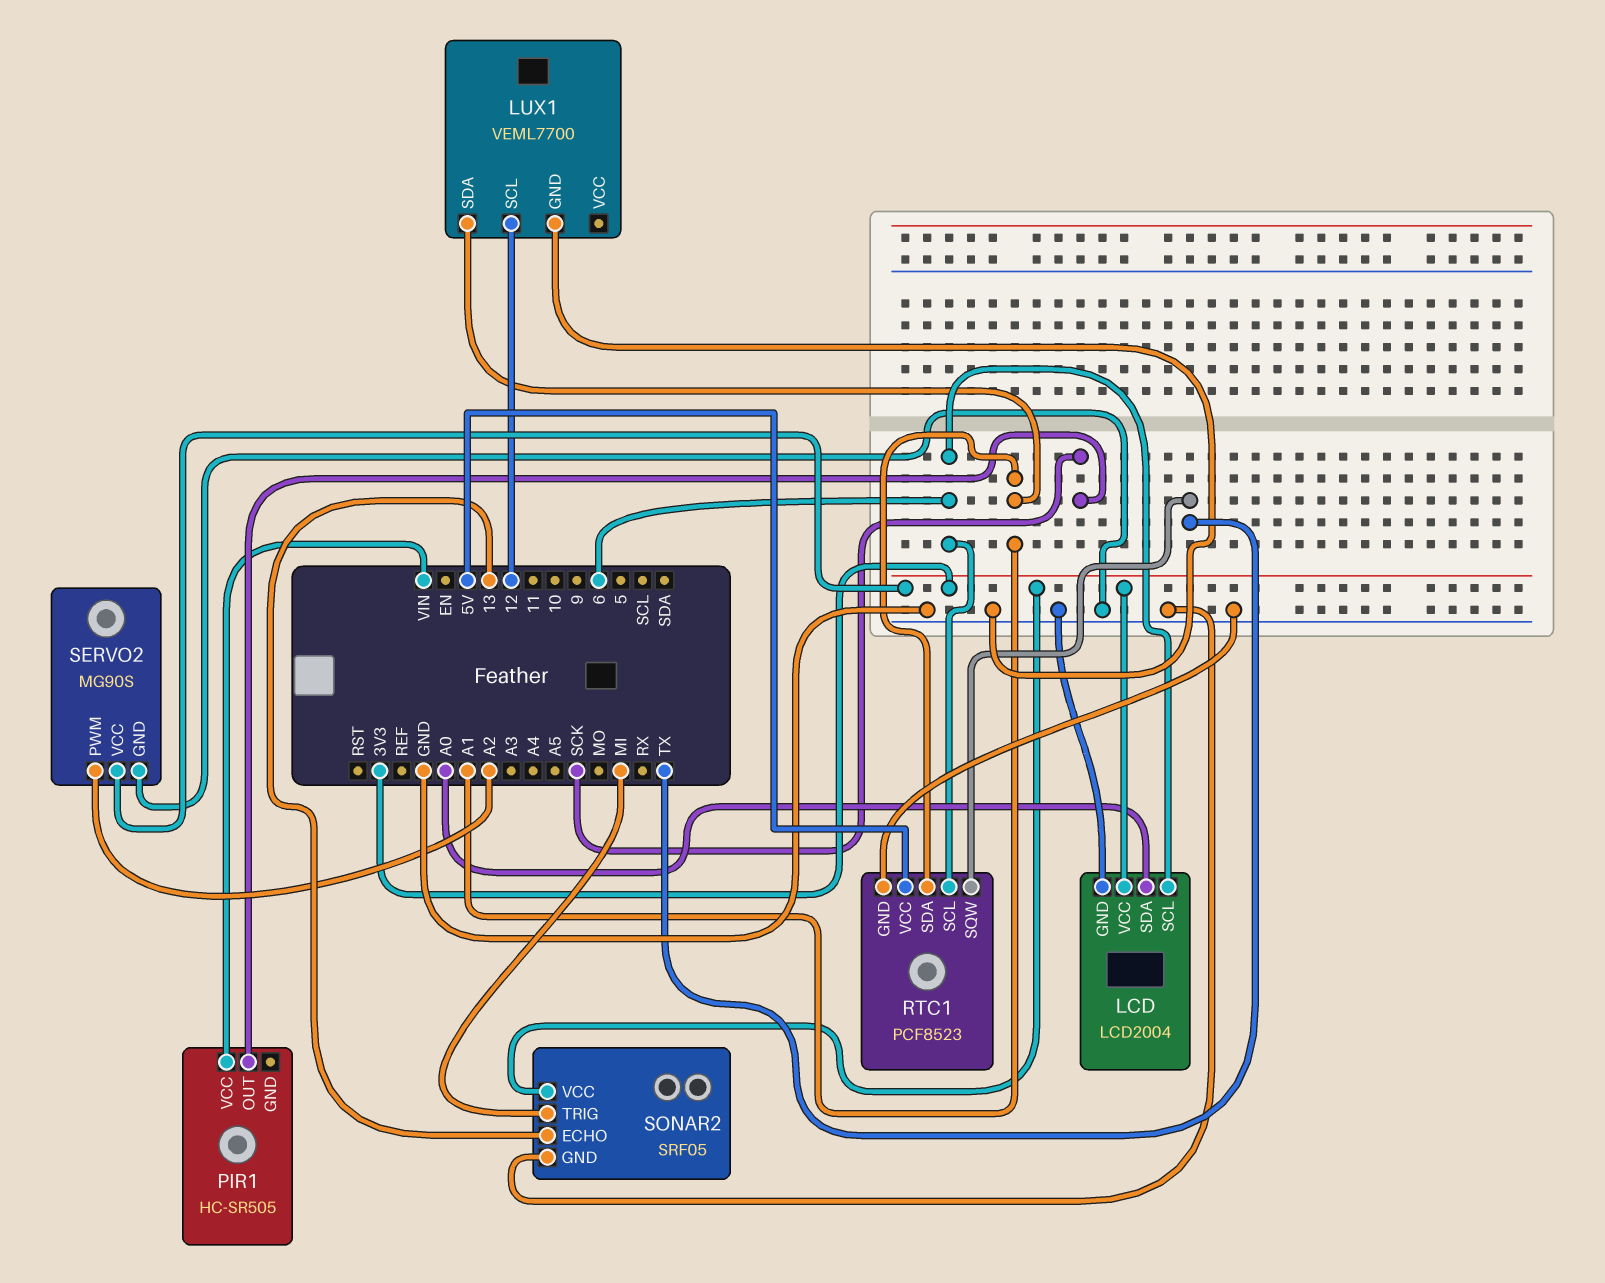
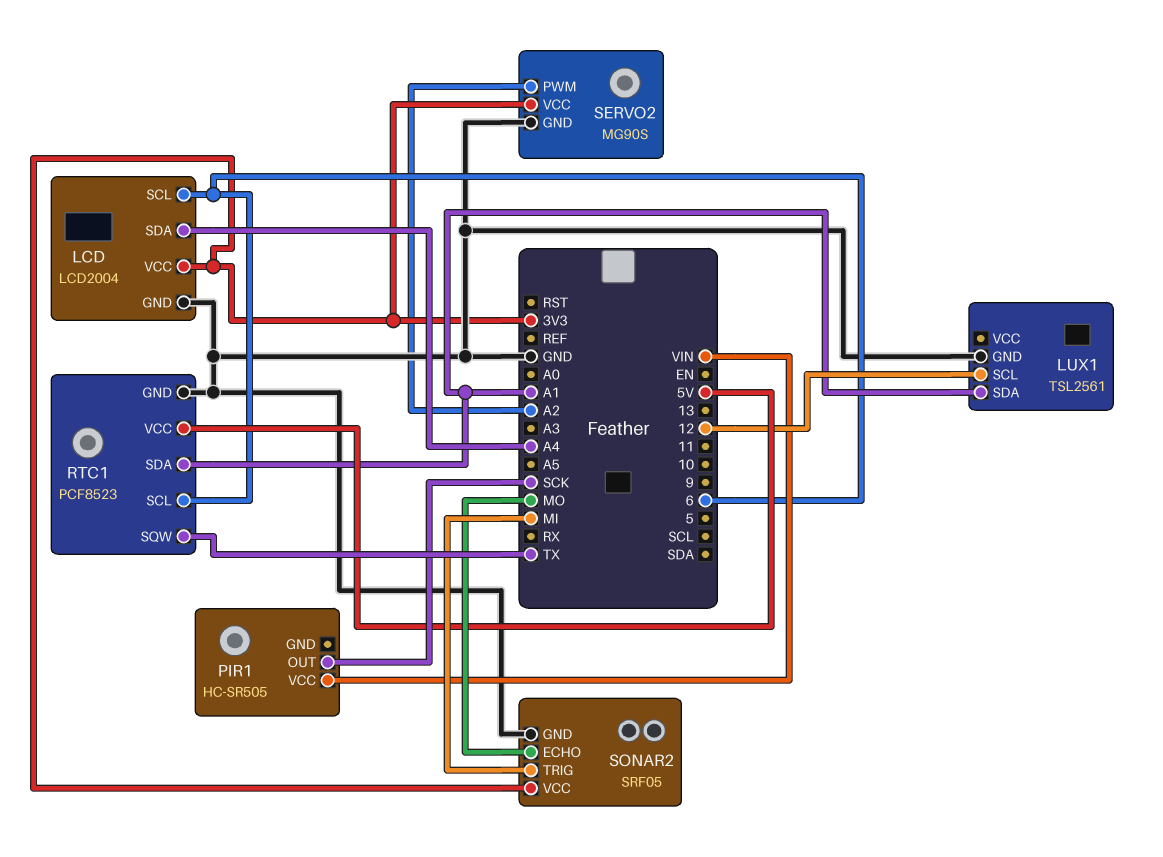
LCD pin SDA: A0 -> A4
LUX1: VEML7700 -> TSL2561
SONAR2 pin ECHO: 13 -> MO

